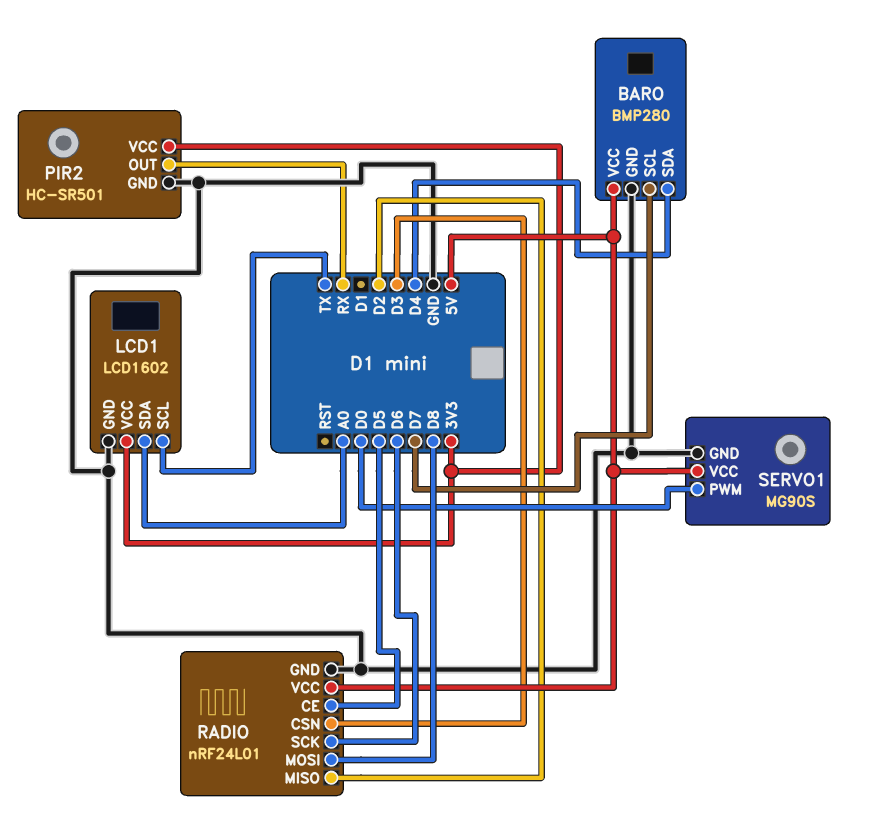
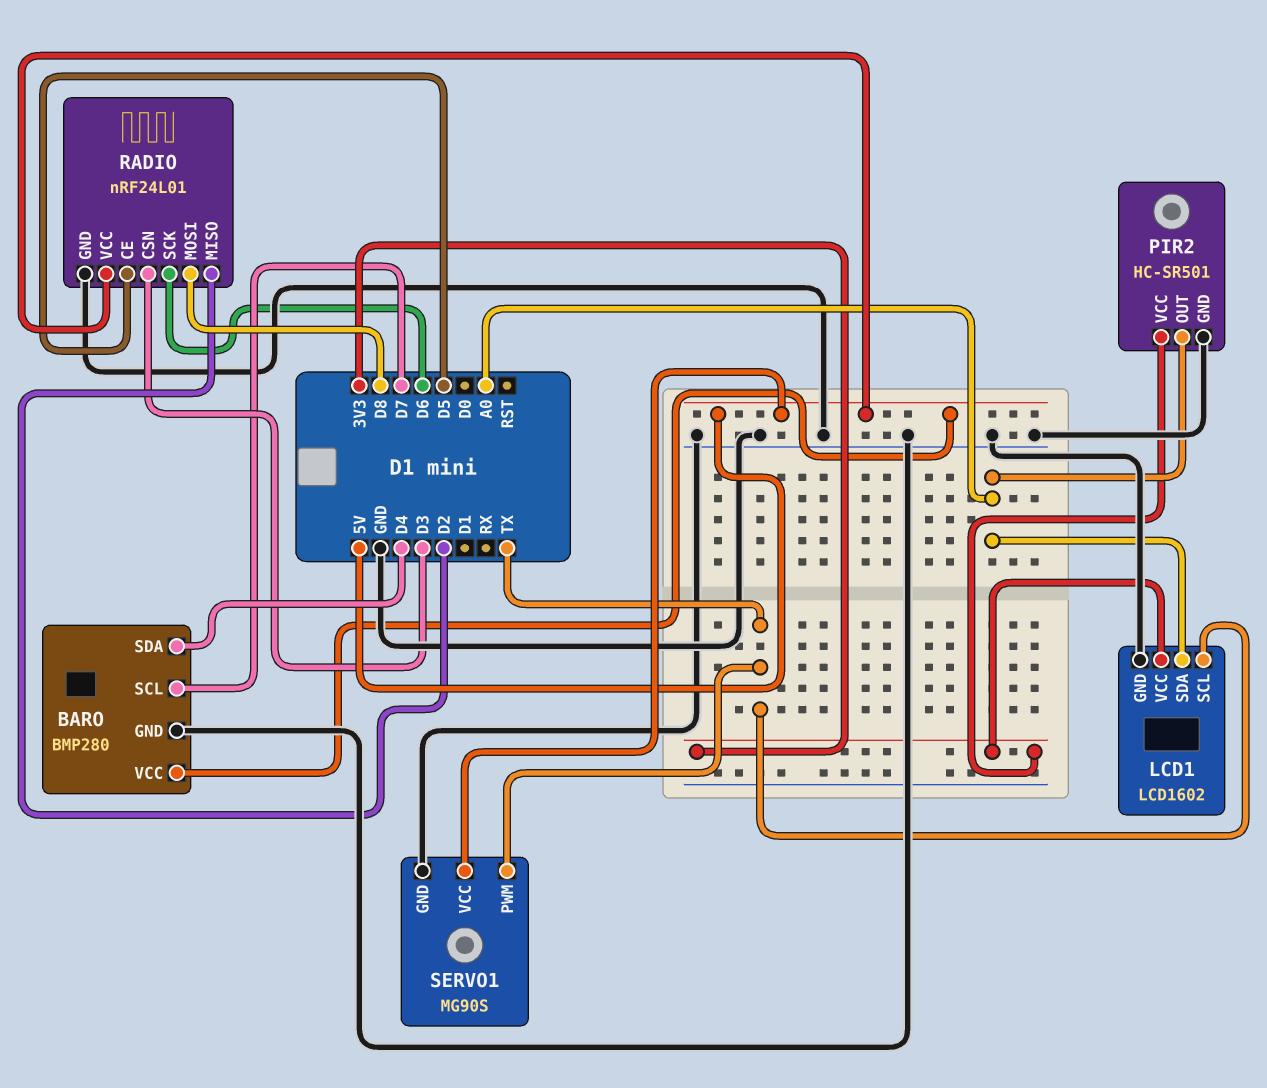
PIR2 pin OUT: RX -> A0
SERVO1 pin PWM: D0 -> TX

